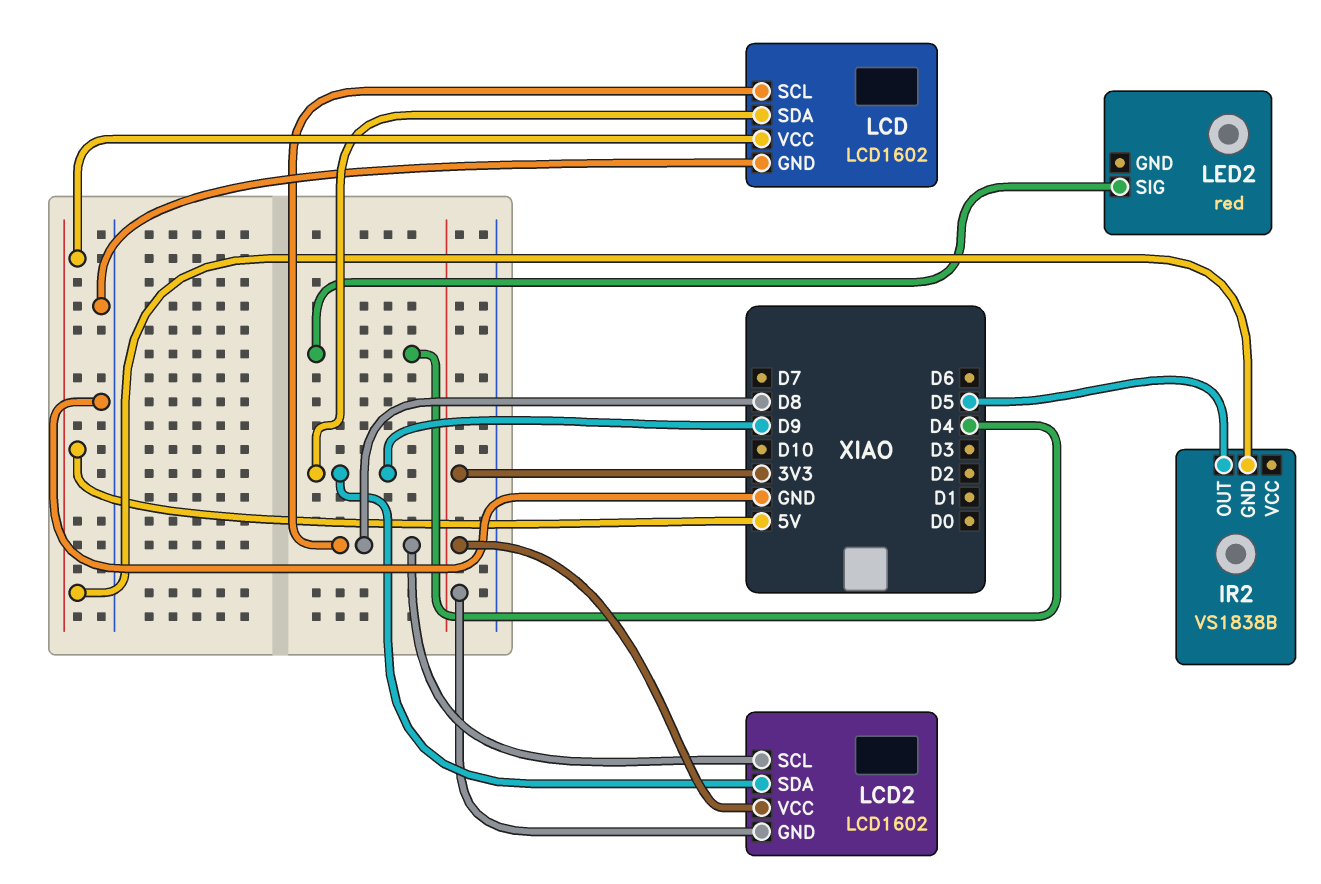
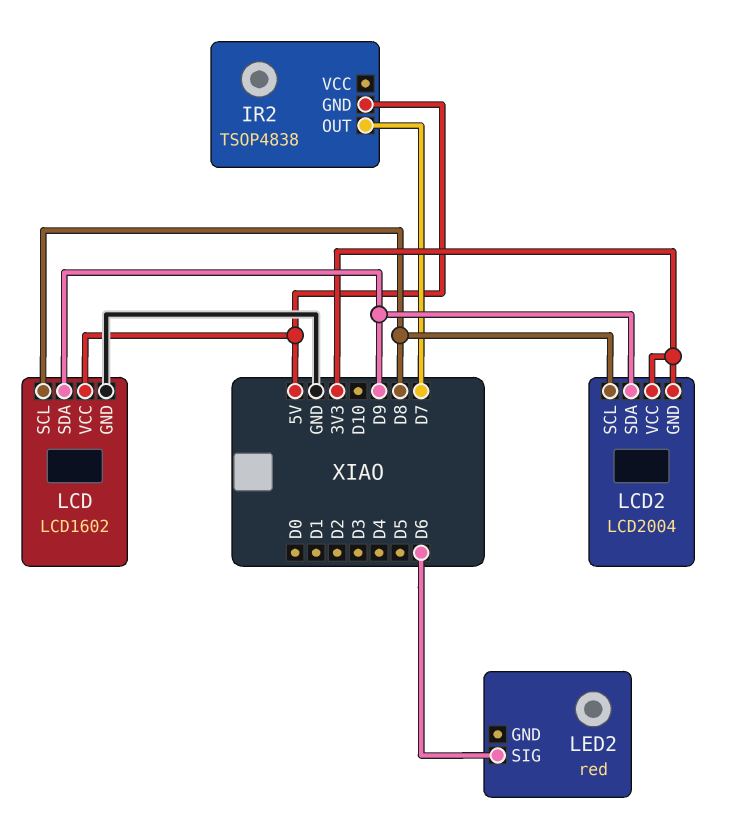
IR2: VS1838B -> TSOP4838
IR2 pin OUT: D5 -> D7
LCD2: LCD1602 -> LCD2004
LED2 pin SIG: D4 -> D6

